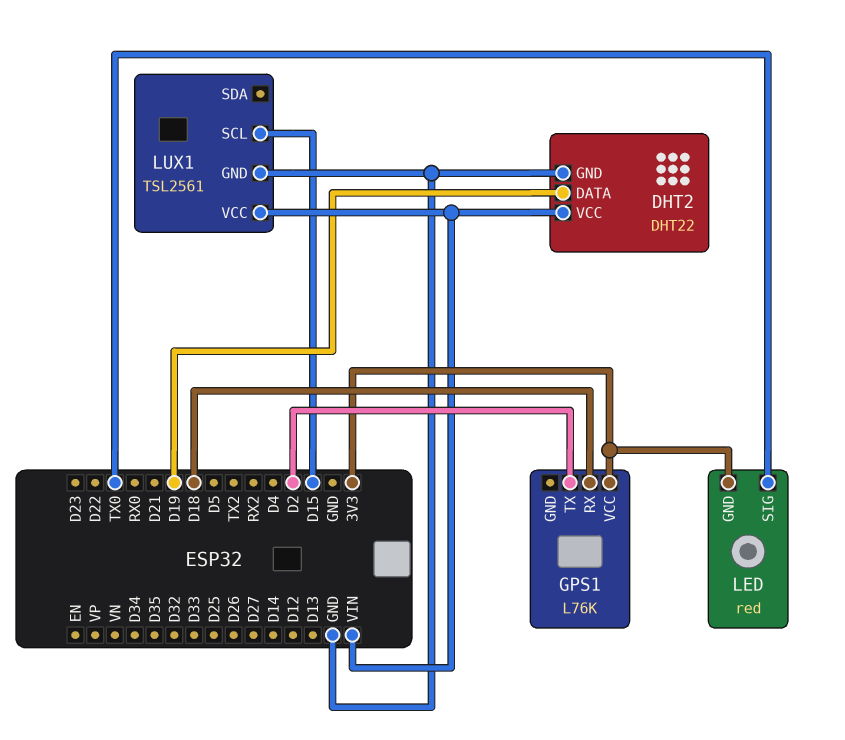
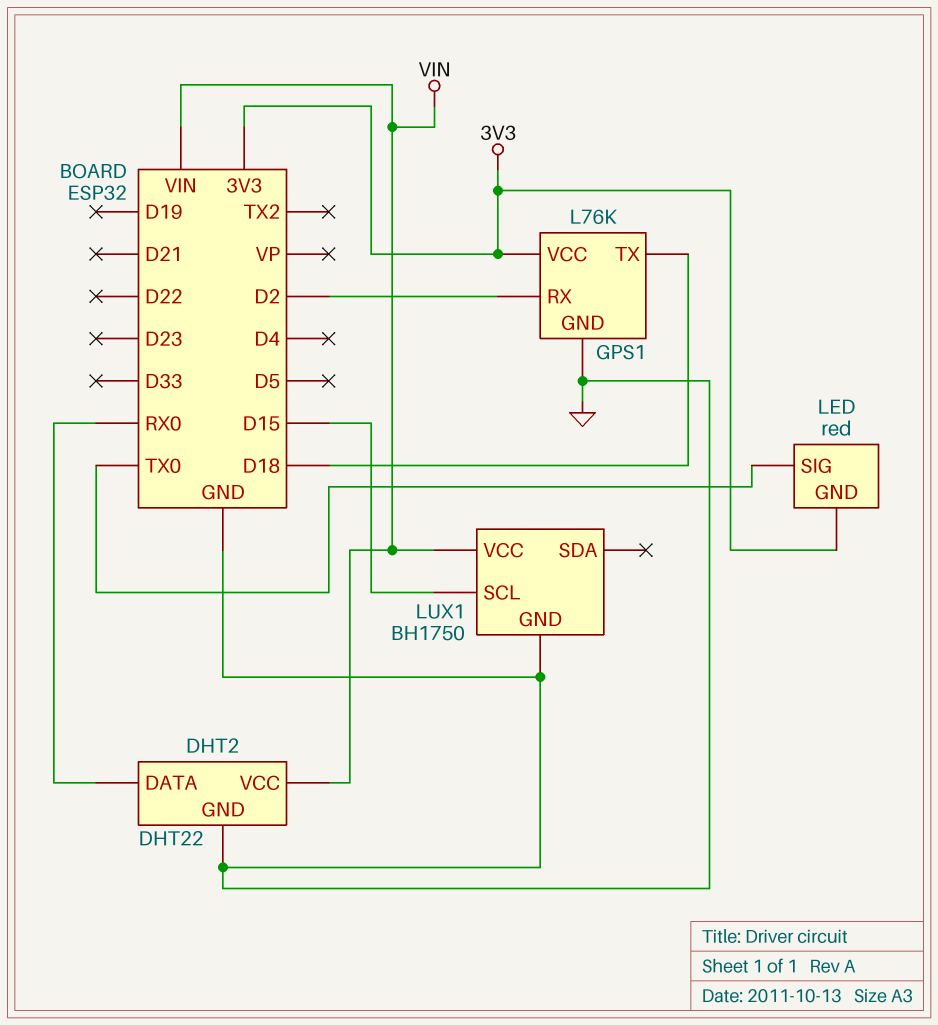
DHT2 pin DATA: D19 -> RX0
GPS1 pin GND: none -> GND
GPS1 pin RX: D18 -> D2
GPS1 pin TX: D2 -> D18
LUX1: TSL2561 -> BH1750

